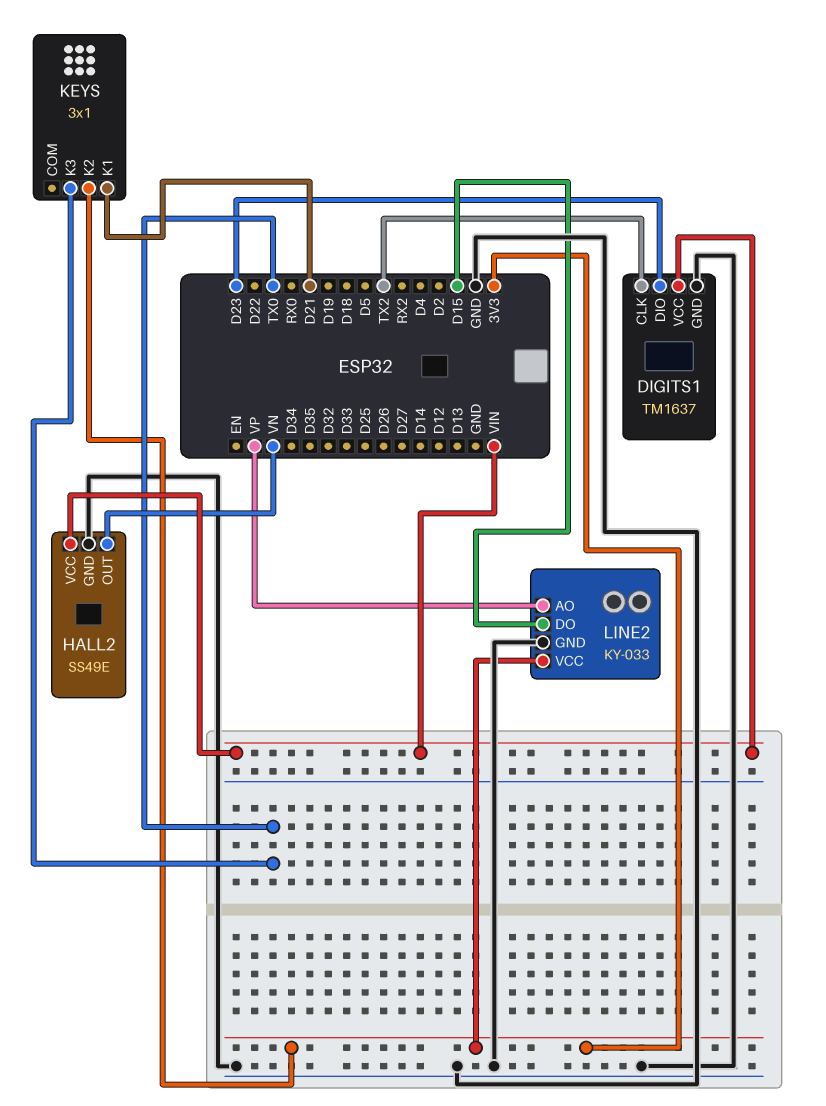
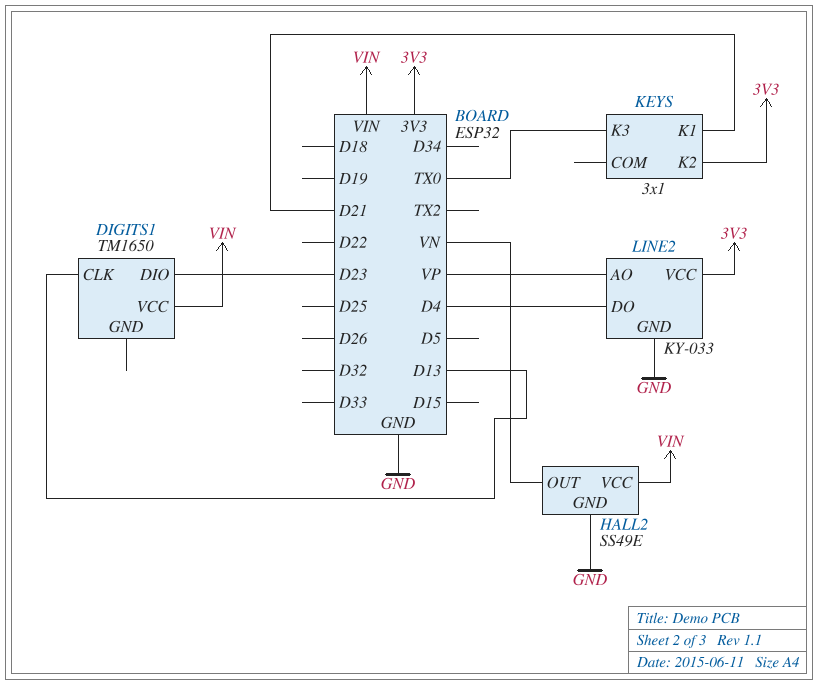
DIGITS1: TM1637 -> TM1650
DIGITS1 pin CLK: TX2 -> D13
DIGITS1 pin GND: GND -> none
LINE2 pin DO: D15 -> D4

